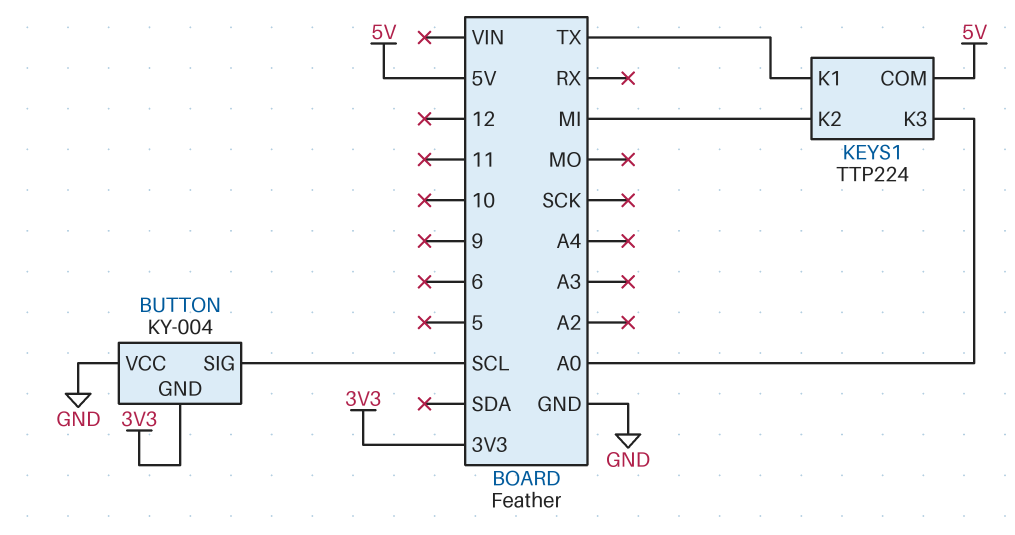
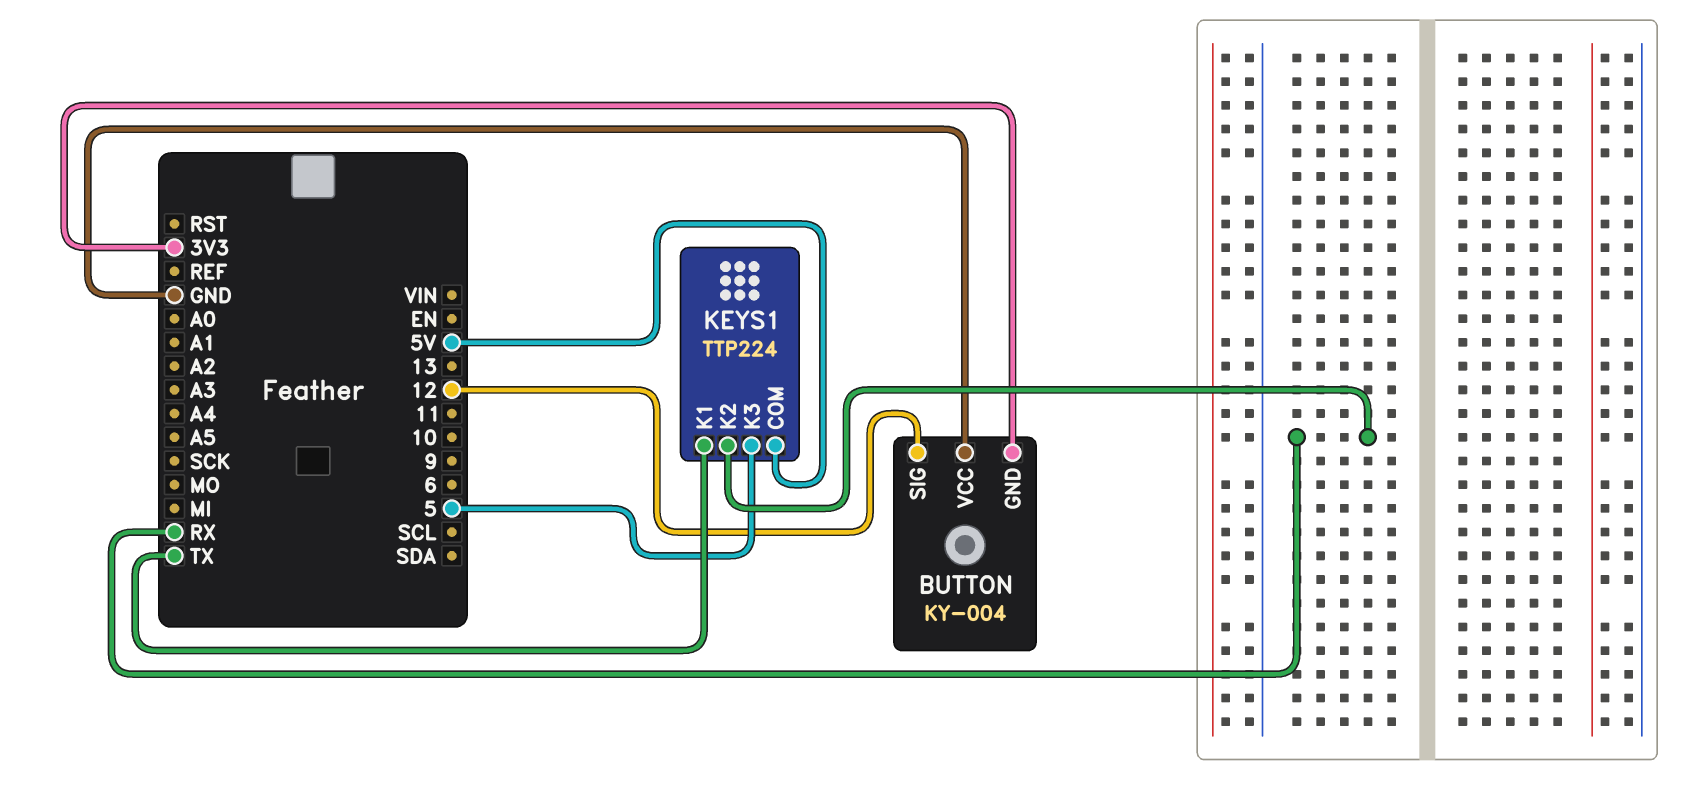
BUTTON pin SIG: SCL -> 12
KEYS1 pin K2: MI -> RX
KEYS1 pin K3: A0 -> 5

